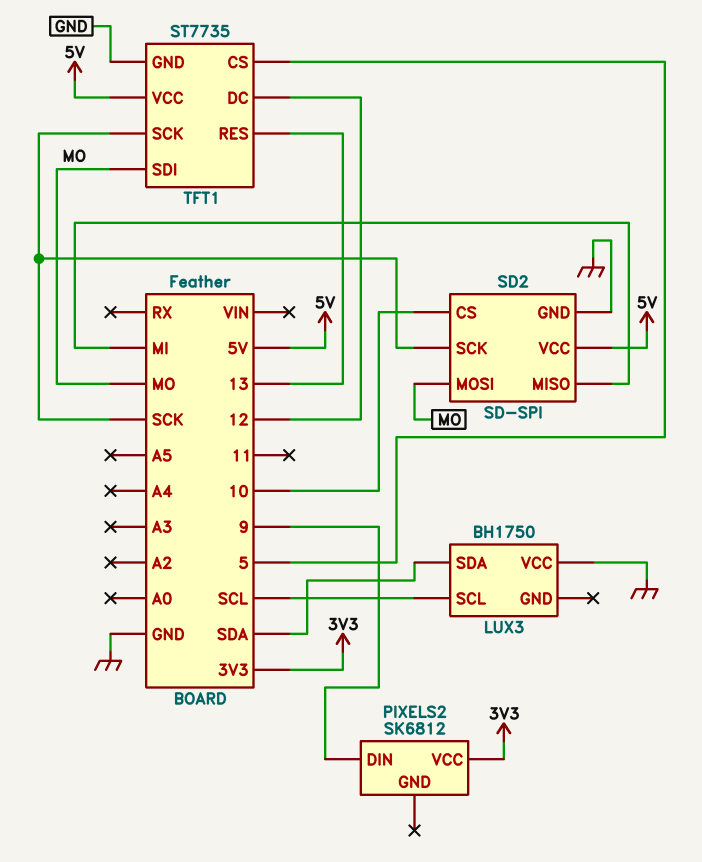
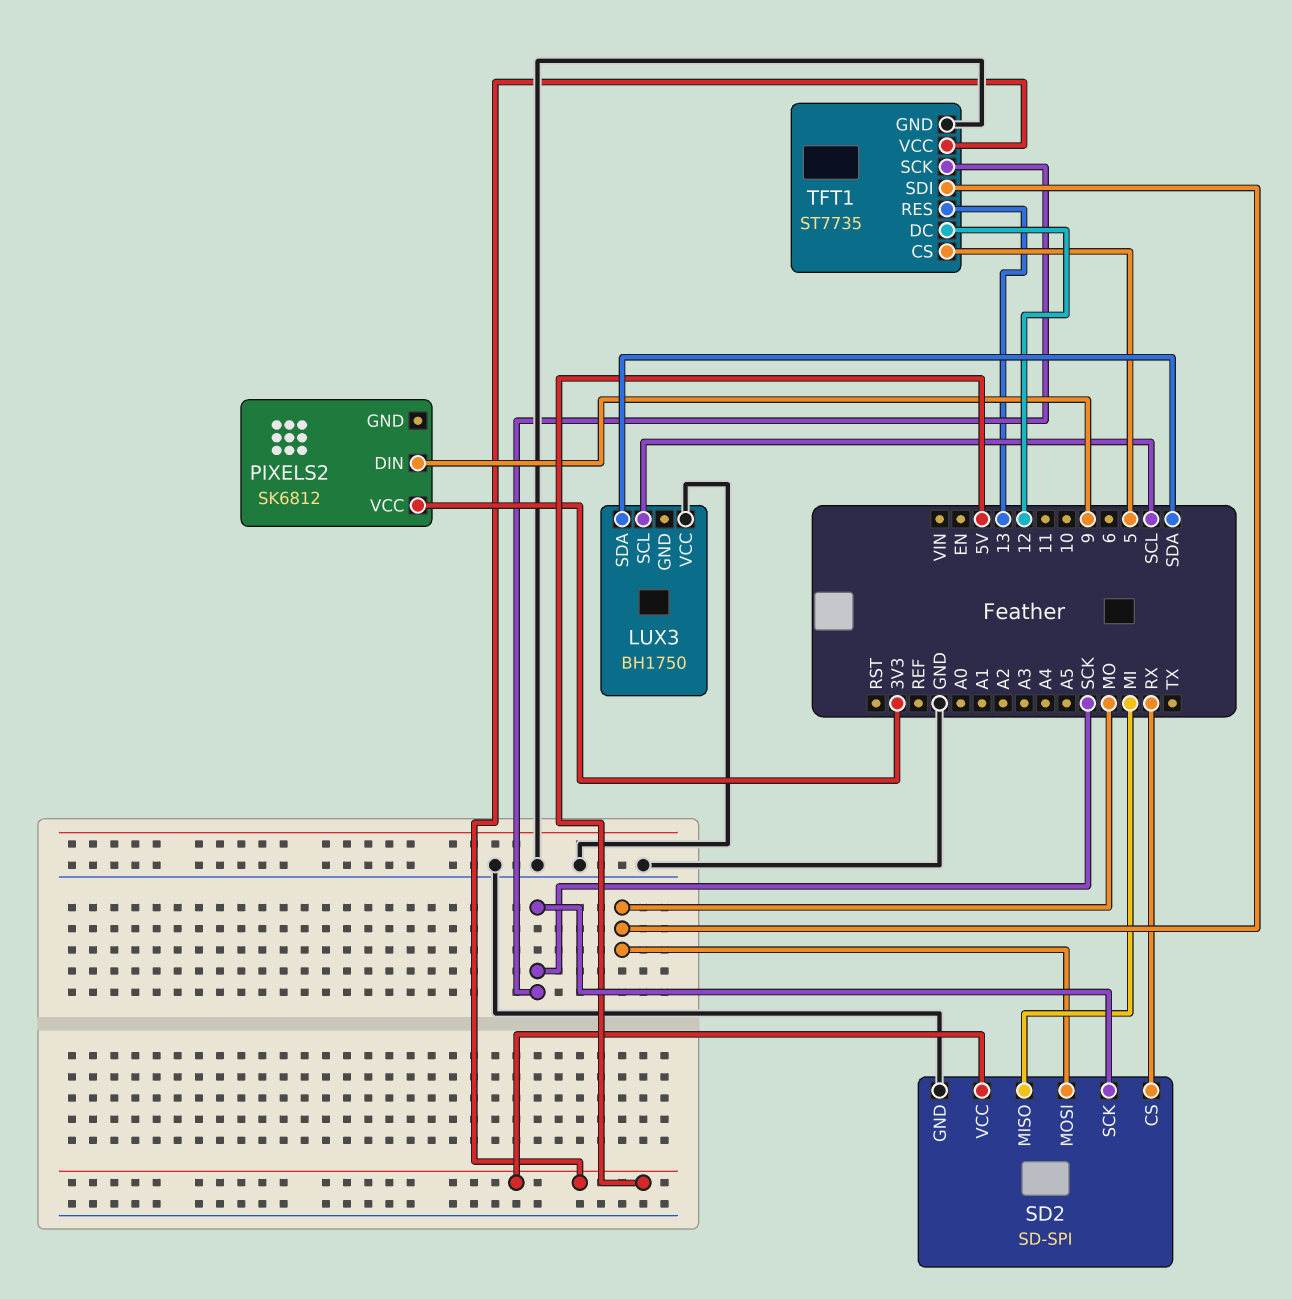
SD2 pin CS: 10 -> RX

